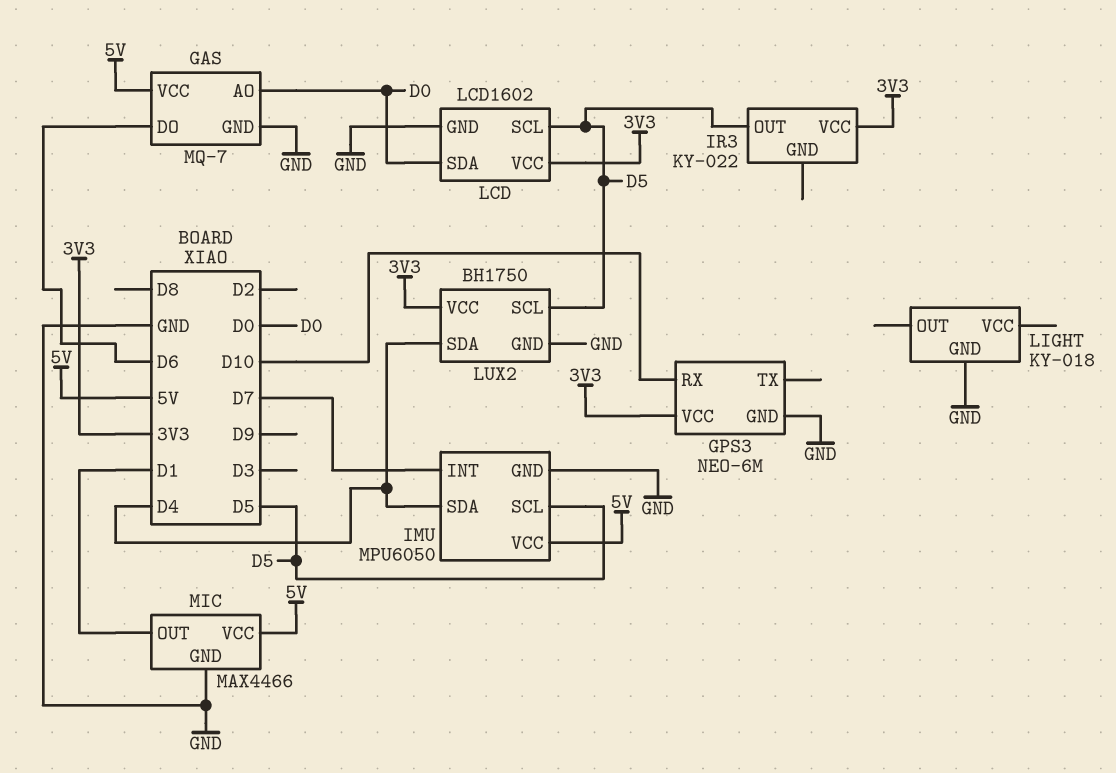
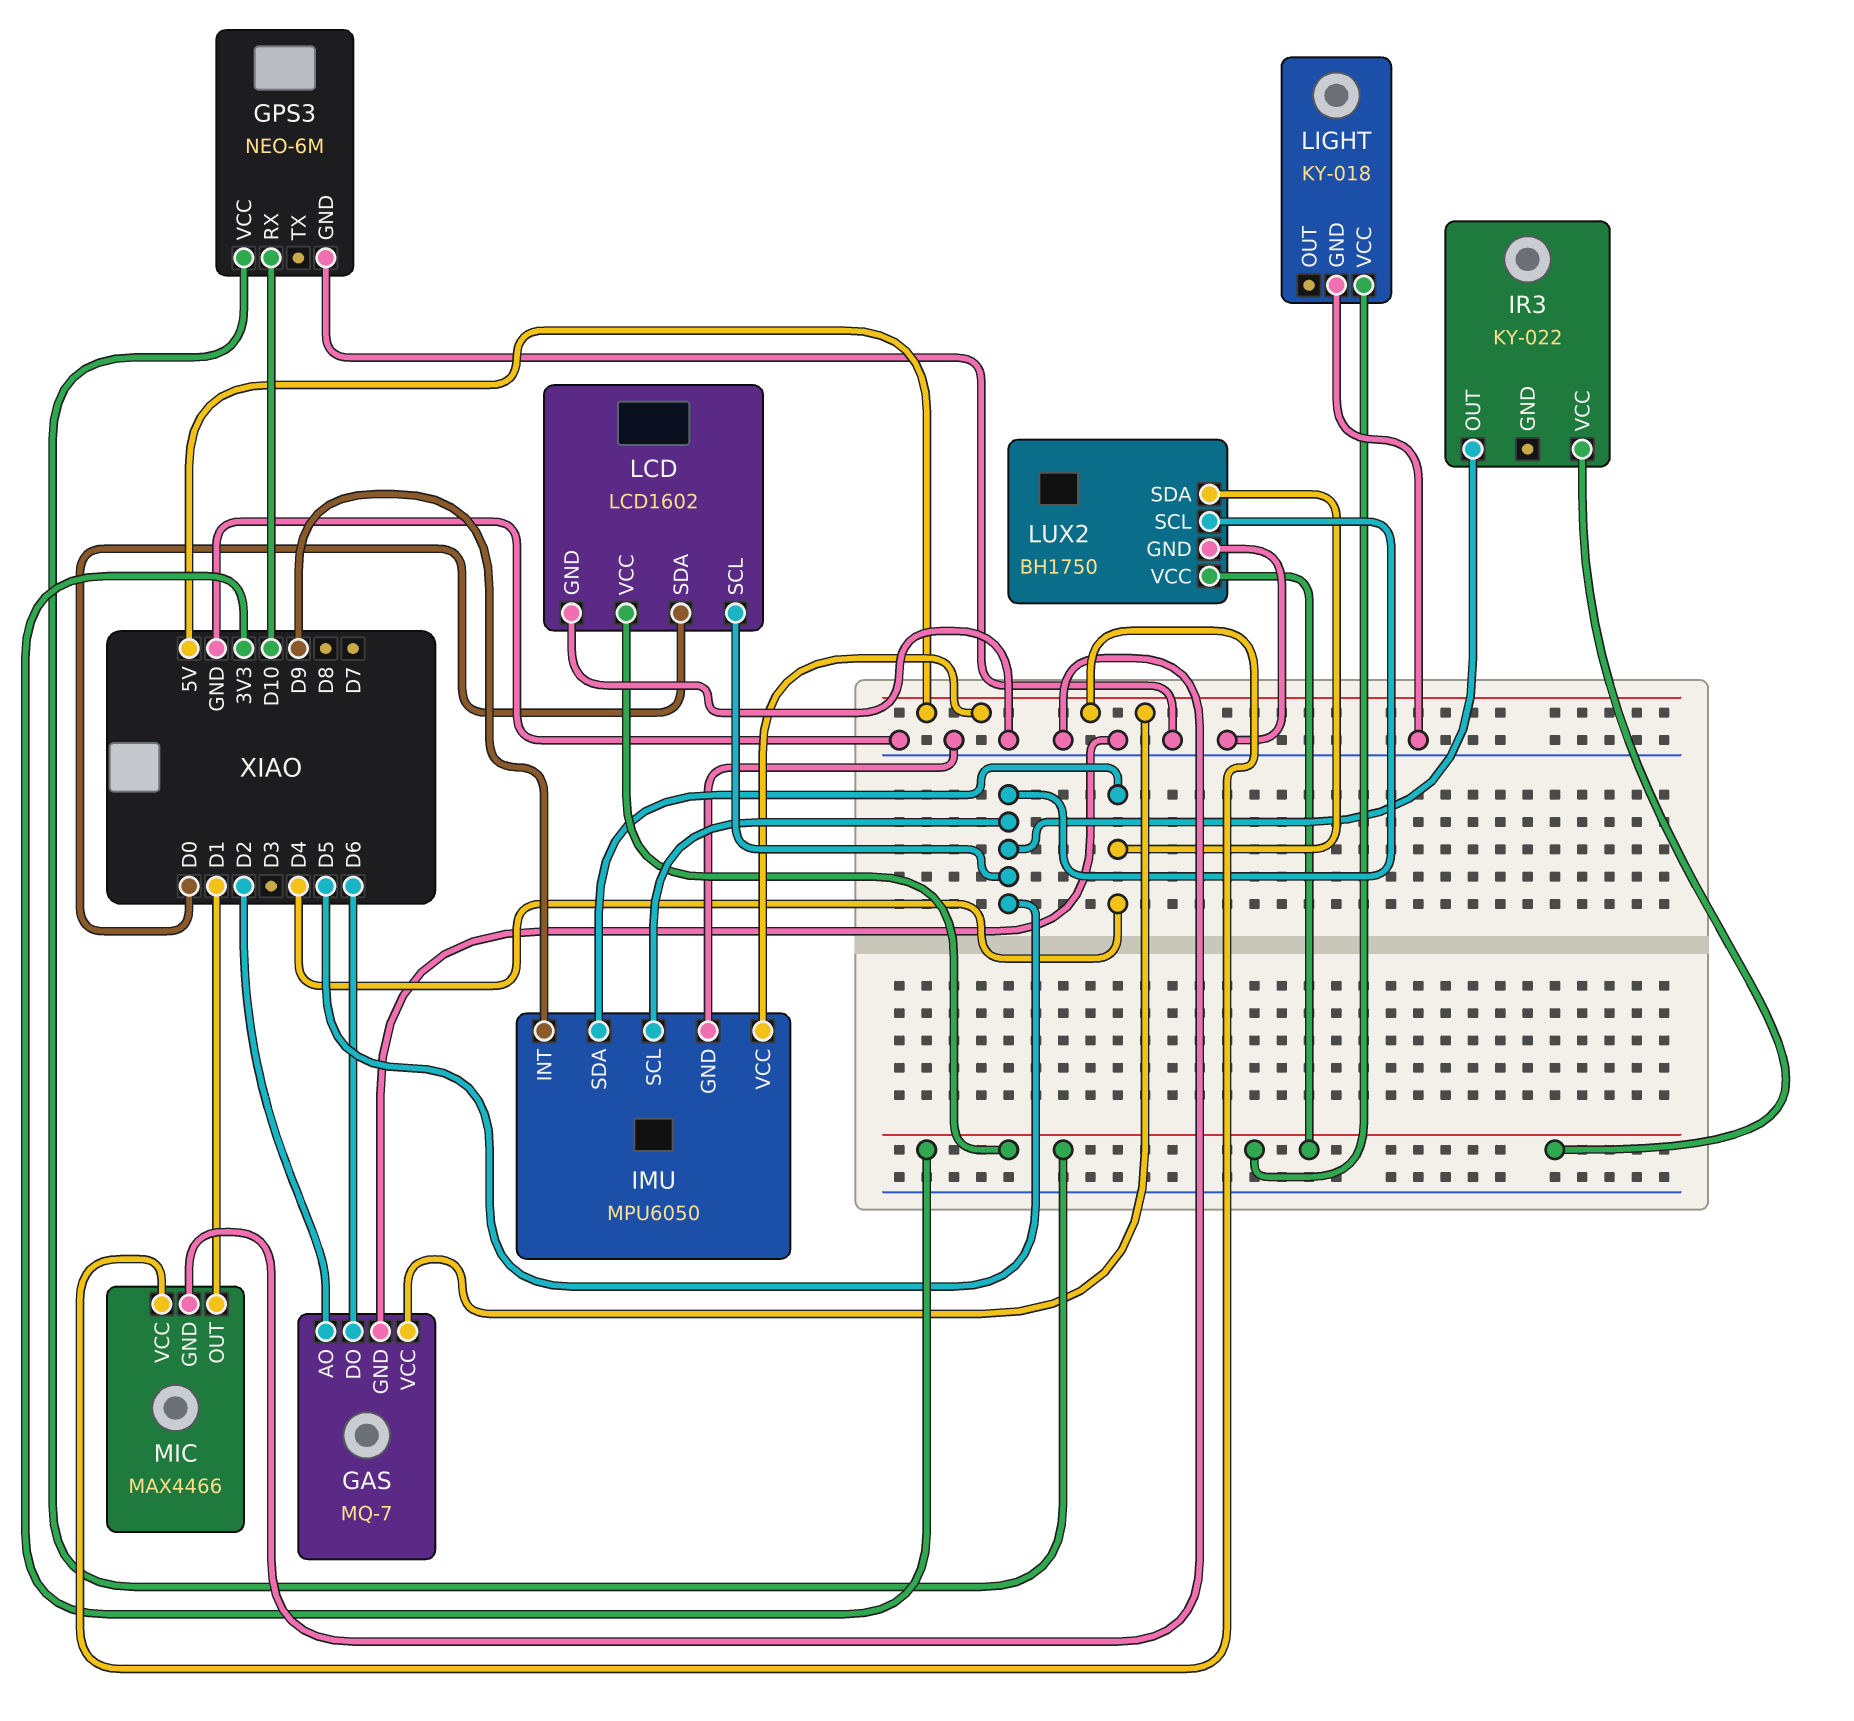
GAS pin AO: D0 -> D2
IMU pin INT: D7 -> D9
LIGHT pin VCC: none -> 3V3

